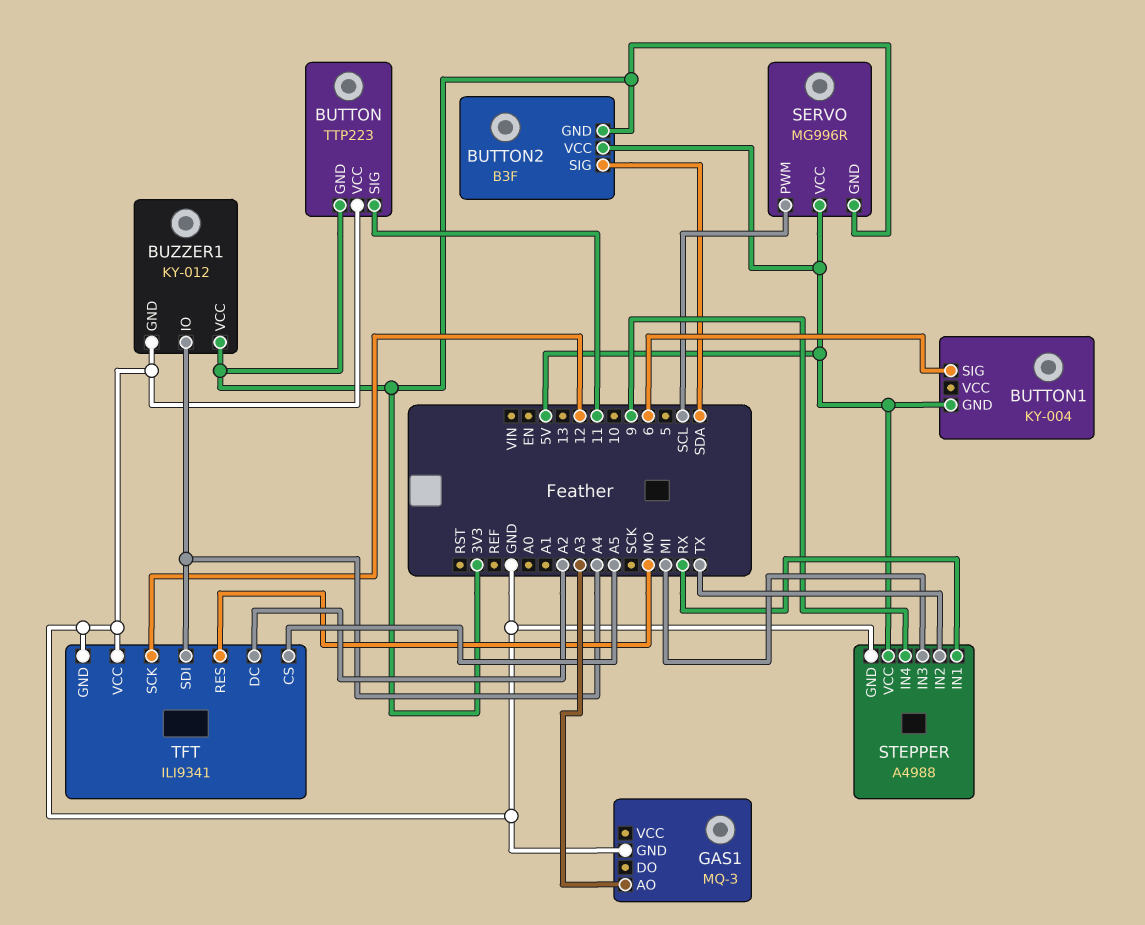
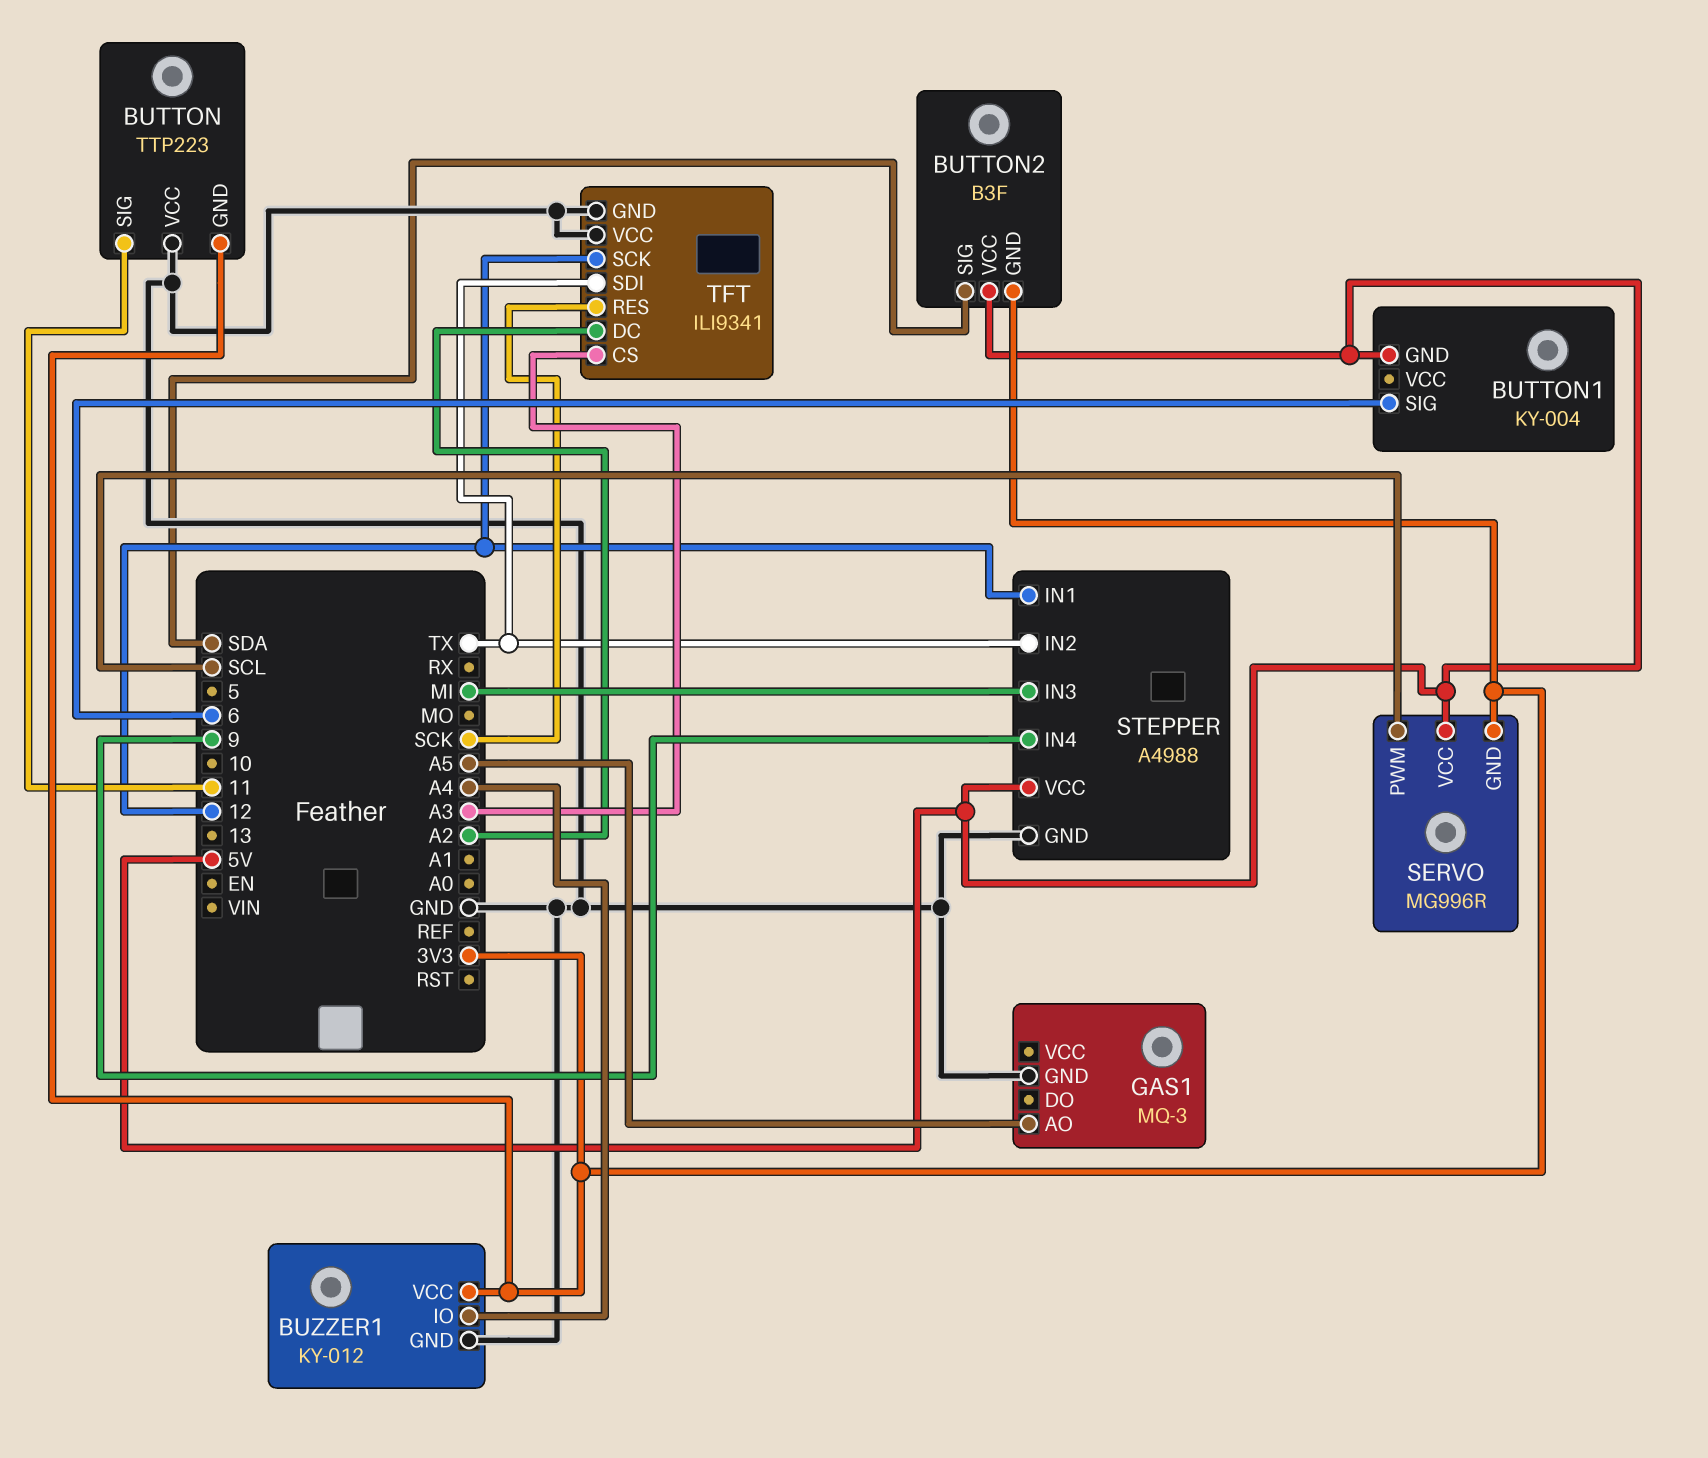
GAS1 pin AO: A3 -> A5
STEPPER pin IN1: RX -> 12
TFT pin CS: A5 -> A3
TFT pin RES: MO -> SCK
TFT pin SDI: A4 -> TX

